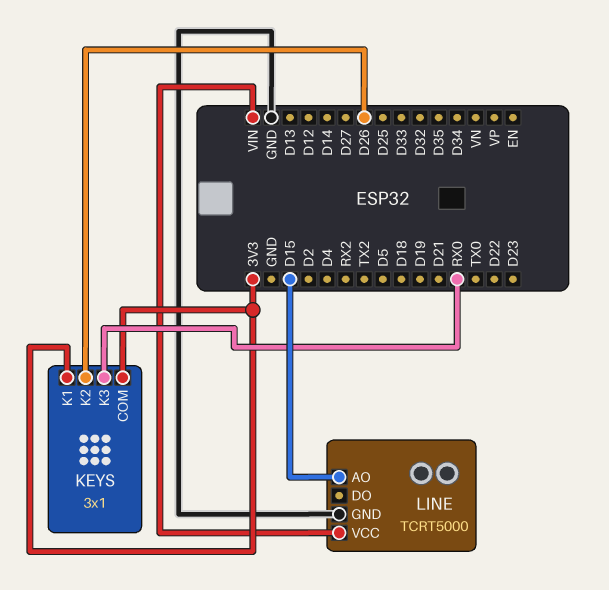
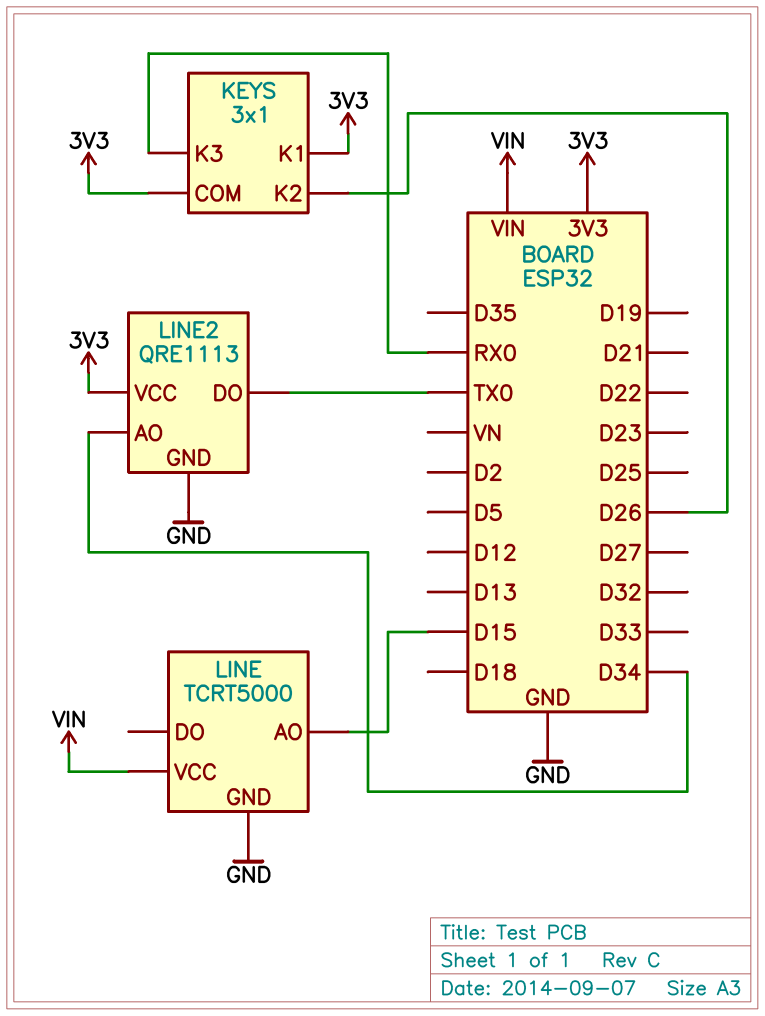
LINE2: none -> QRE1113
LINE2 pin AO: none -> D34
LINE2 pin DO: none -> TX0
LINE2 pin GND: none -> GND
LINE2 pin VCC: none -> 3V3

